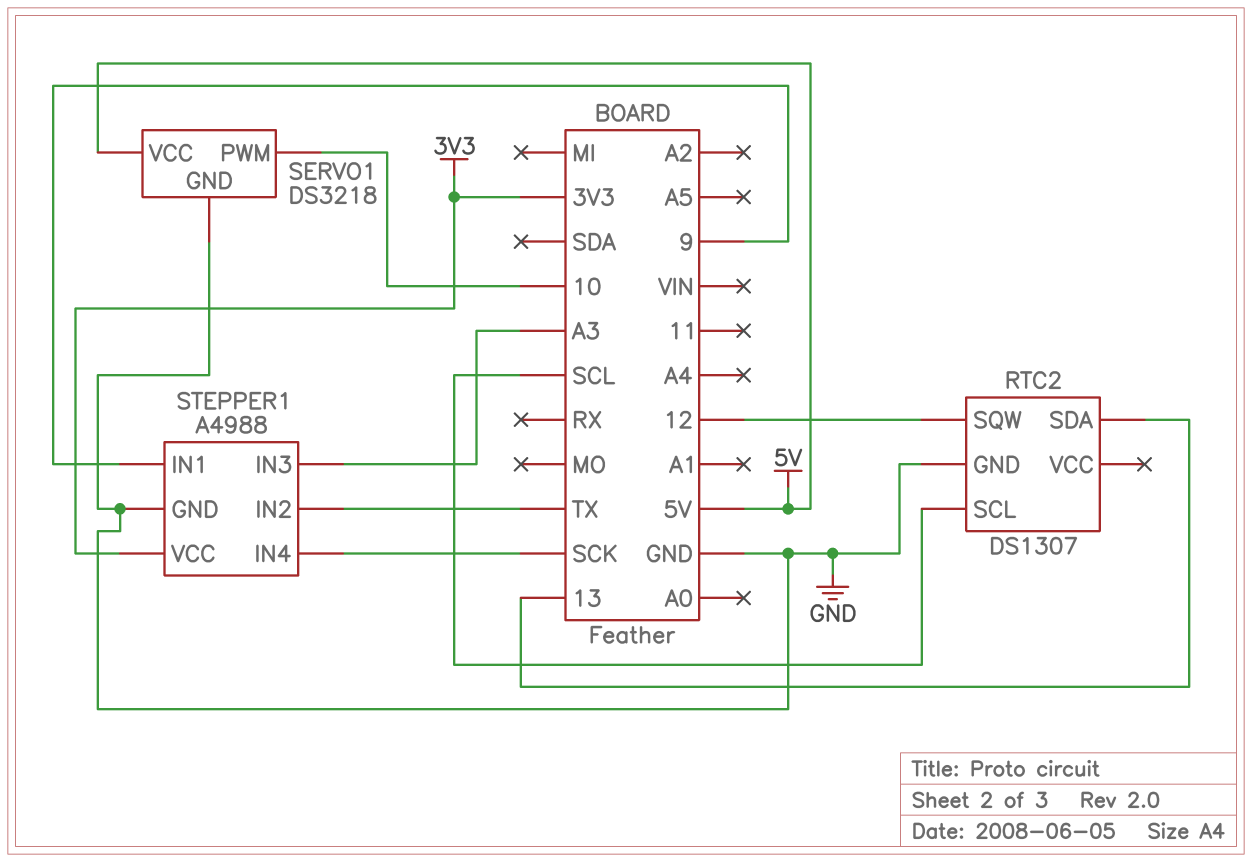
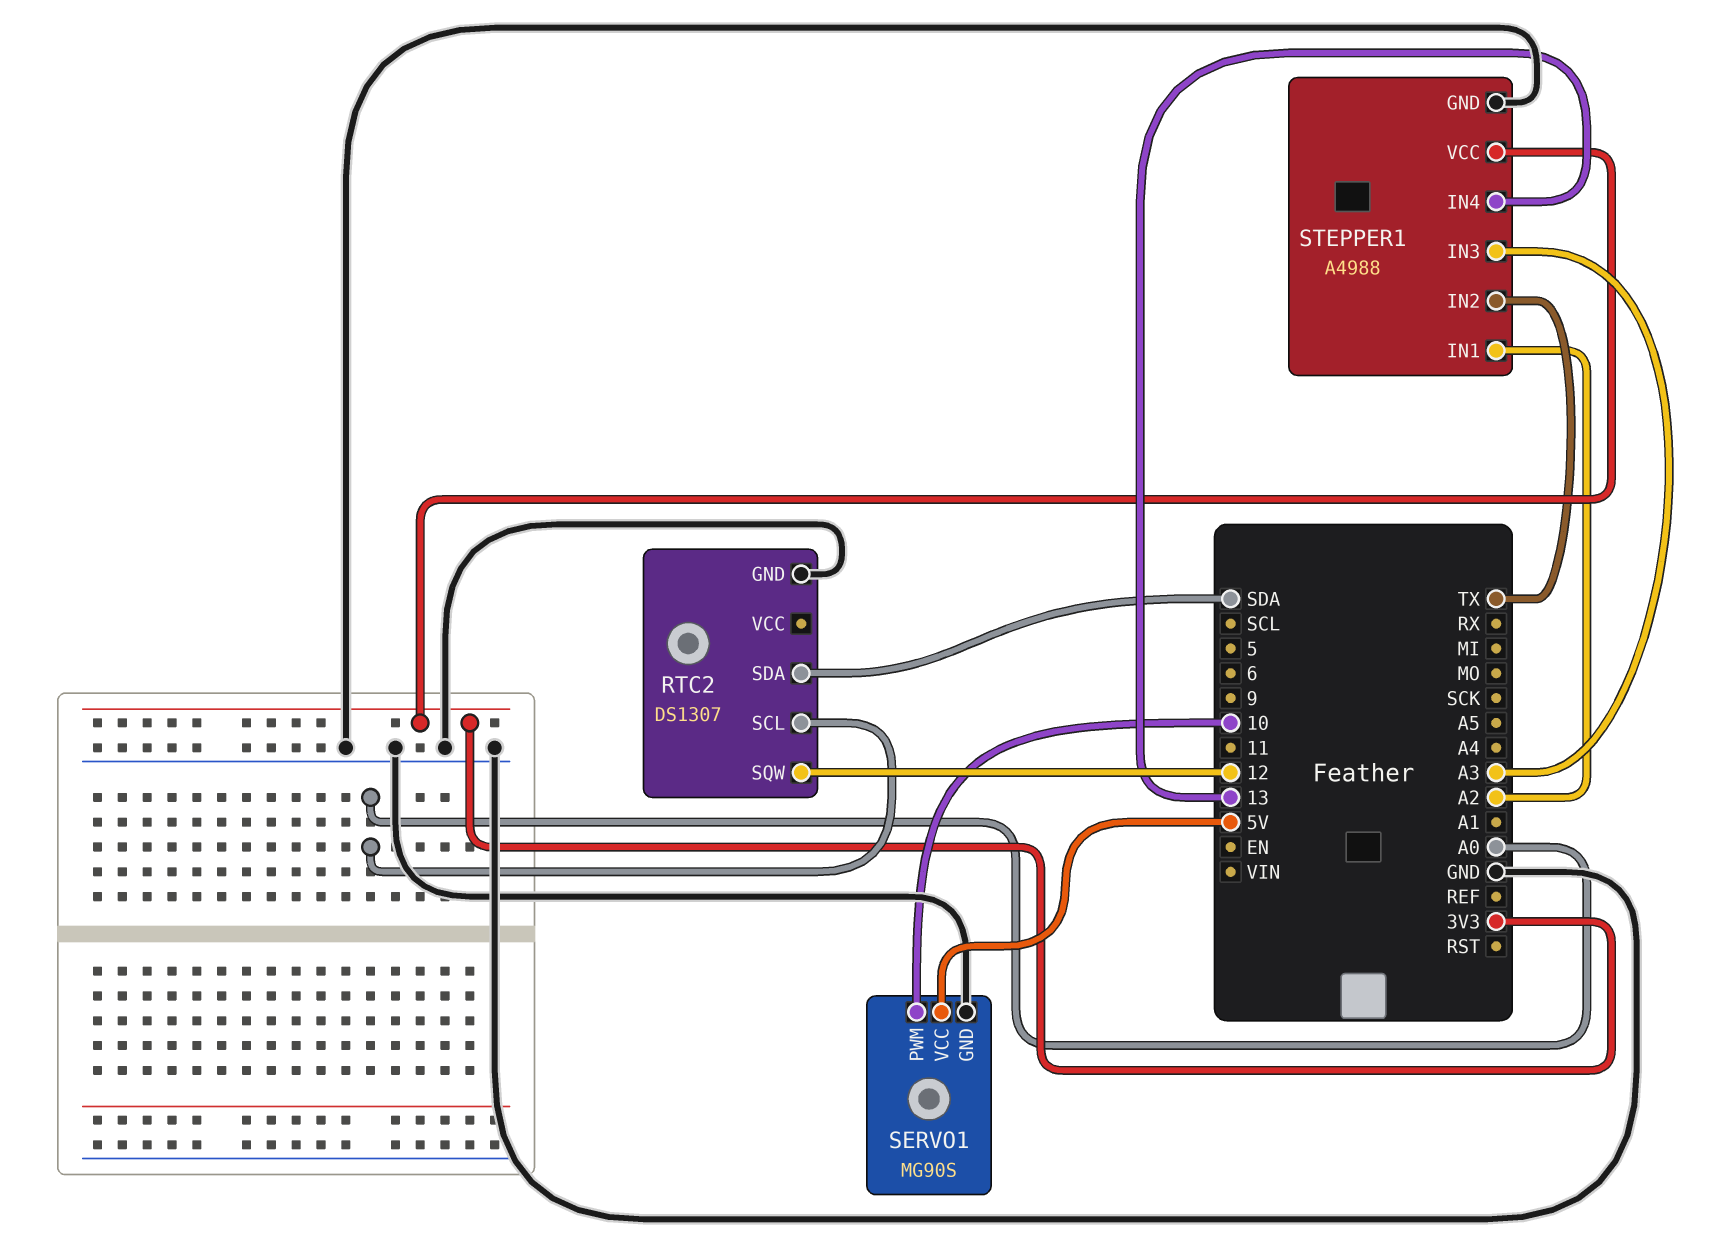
RTC2 pin SCL: SCL -> A0
RTC2 pin SDA: 13 -> SDA
SERVO1: DS3218 -> MG90S
STEPPER1 pin IN1: 9 -> A2
STEPPER1 pin IN4: SCK -> 13

